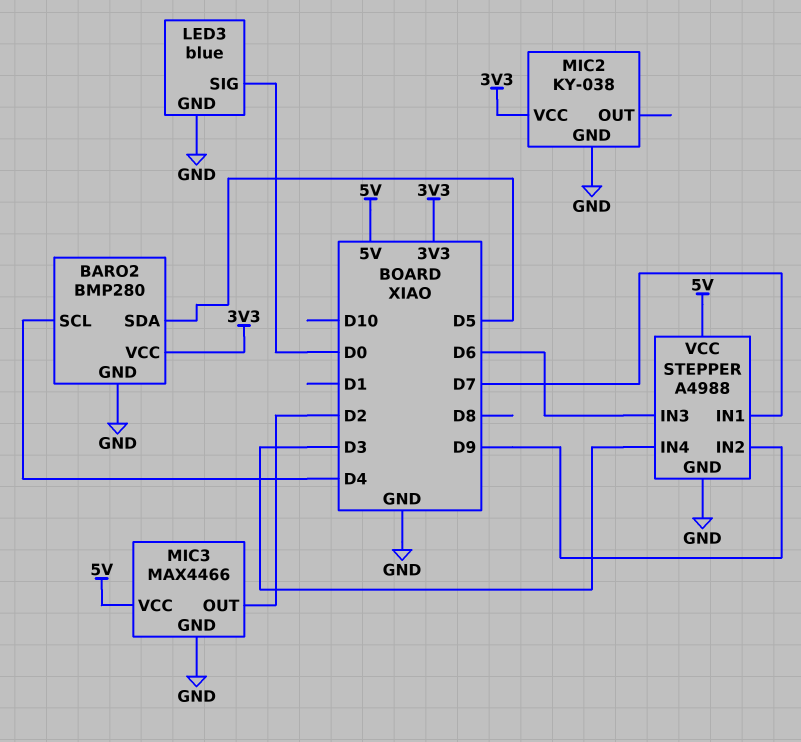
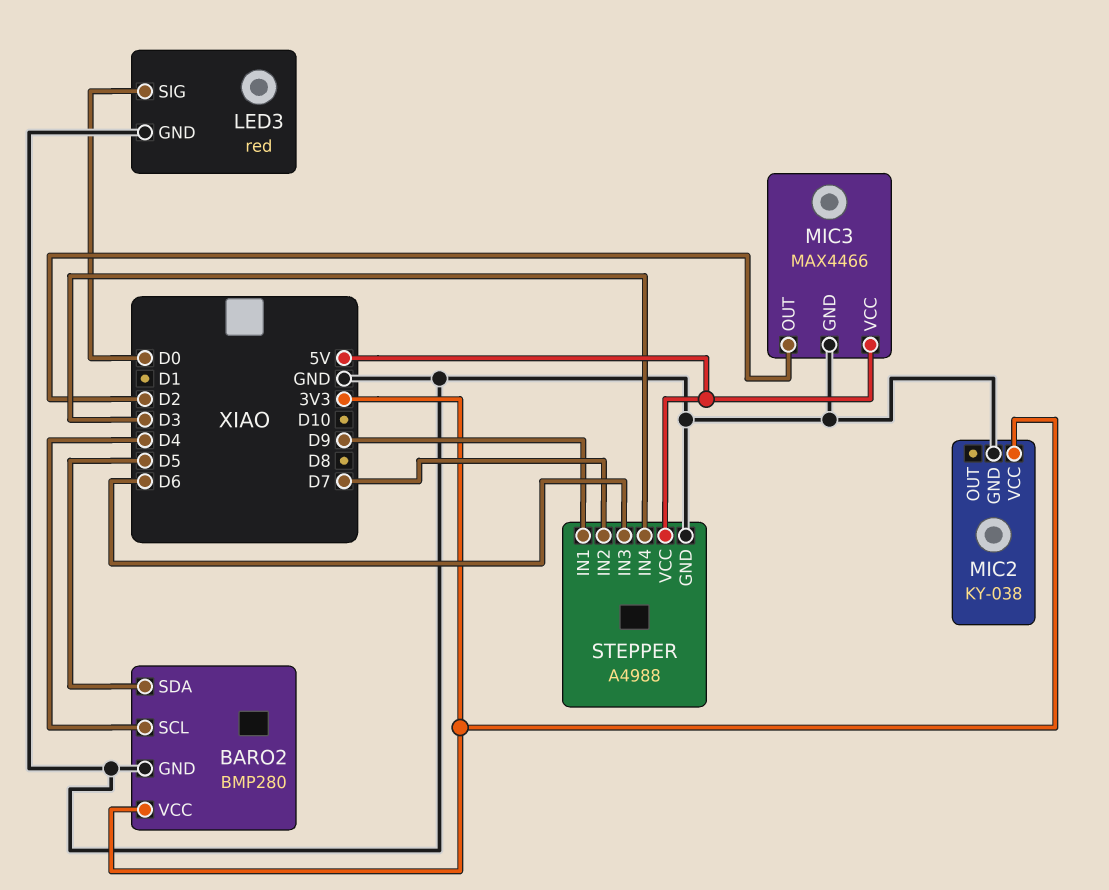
LED3: blue -> red
STEPPER pin IN1: D7 -> D9
STEPPER pin IN2: D9 -> D7

